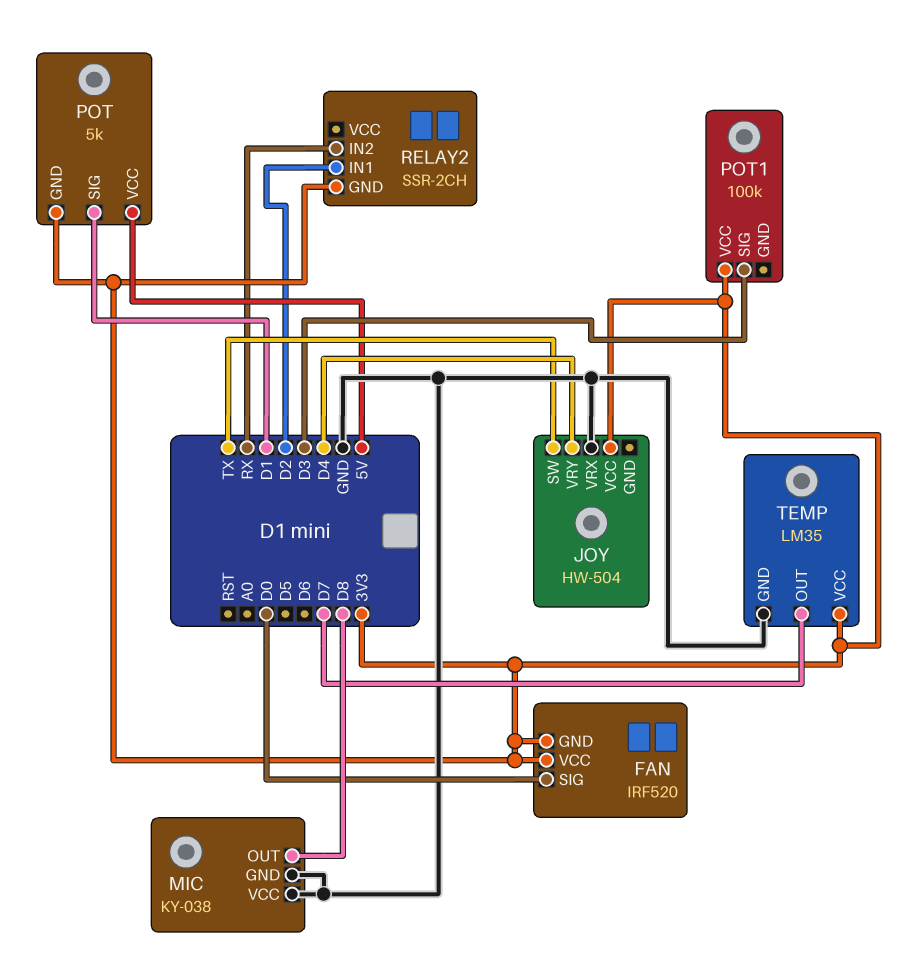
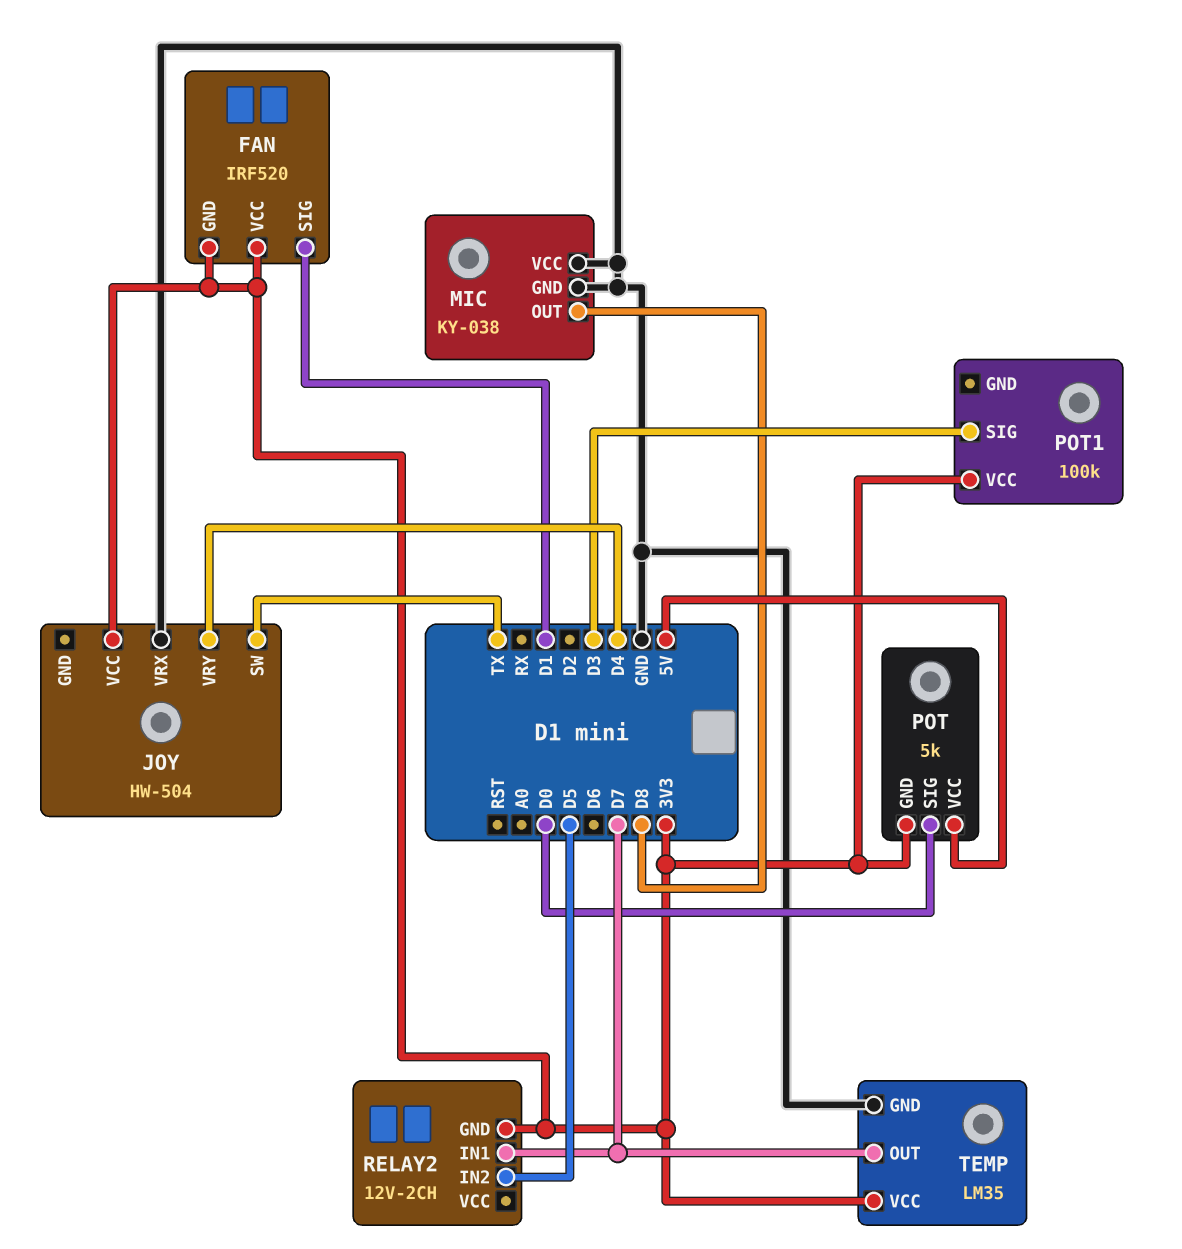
FAN pin SIG: D0 -> D1
POT pin SIG: D1 -> D0
RELAY2: SSR-2CH -> 12V-2CH
RELAY2 pin IN1: D2 -> D7
RELAY2 pin IN2: RX -> D5

